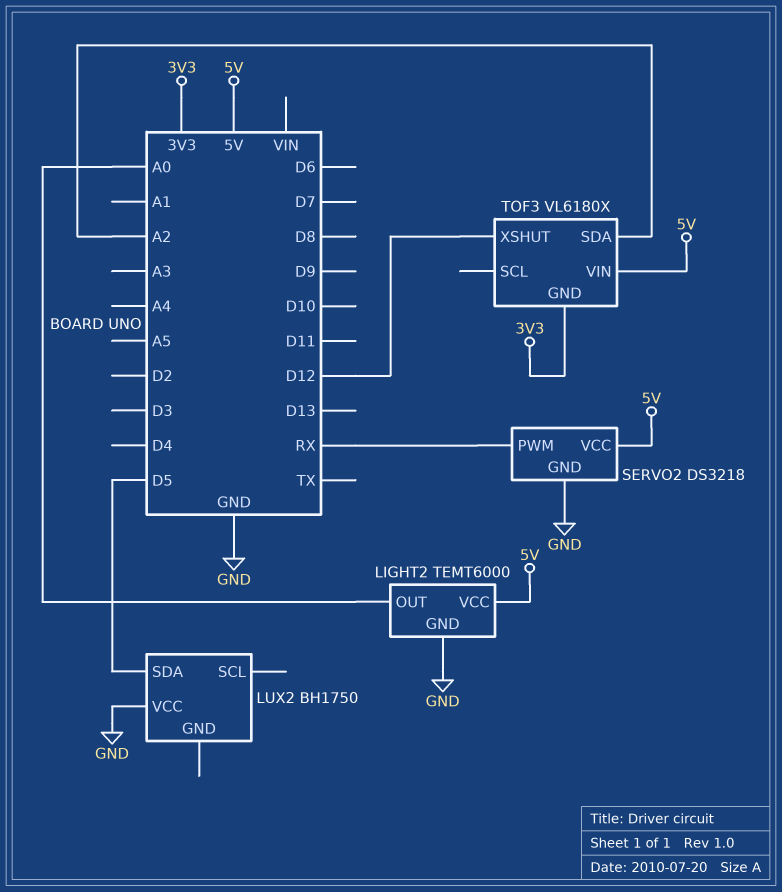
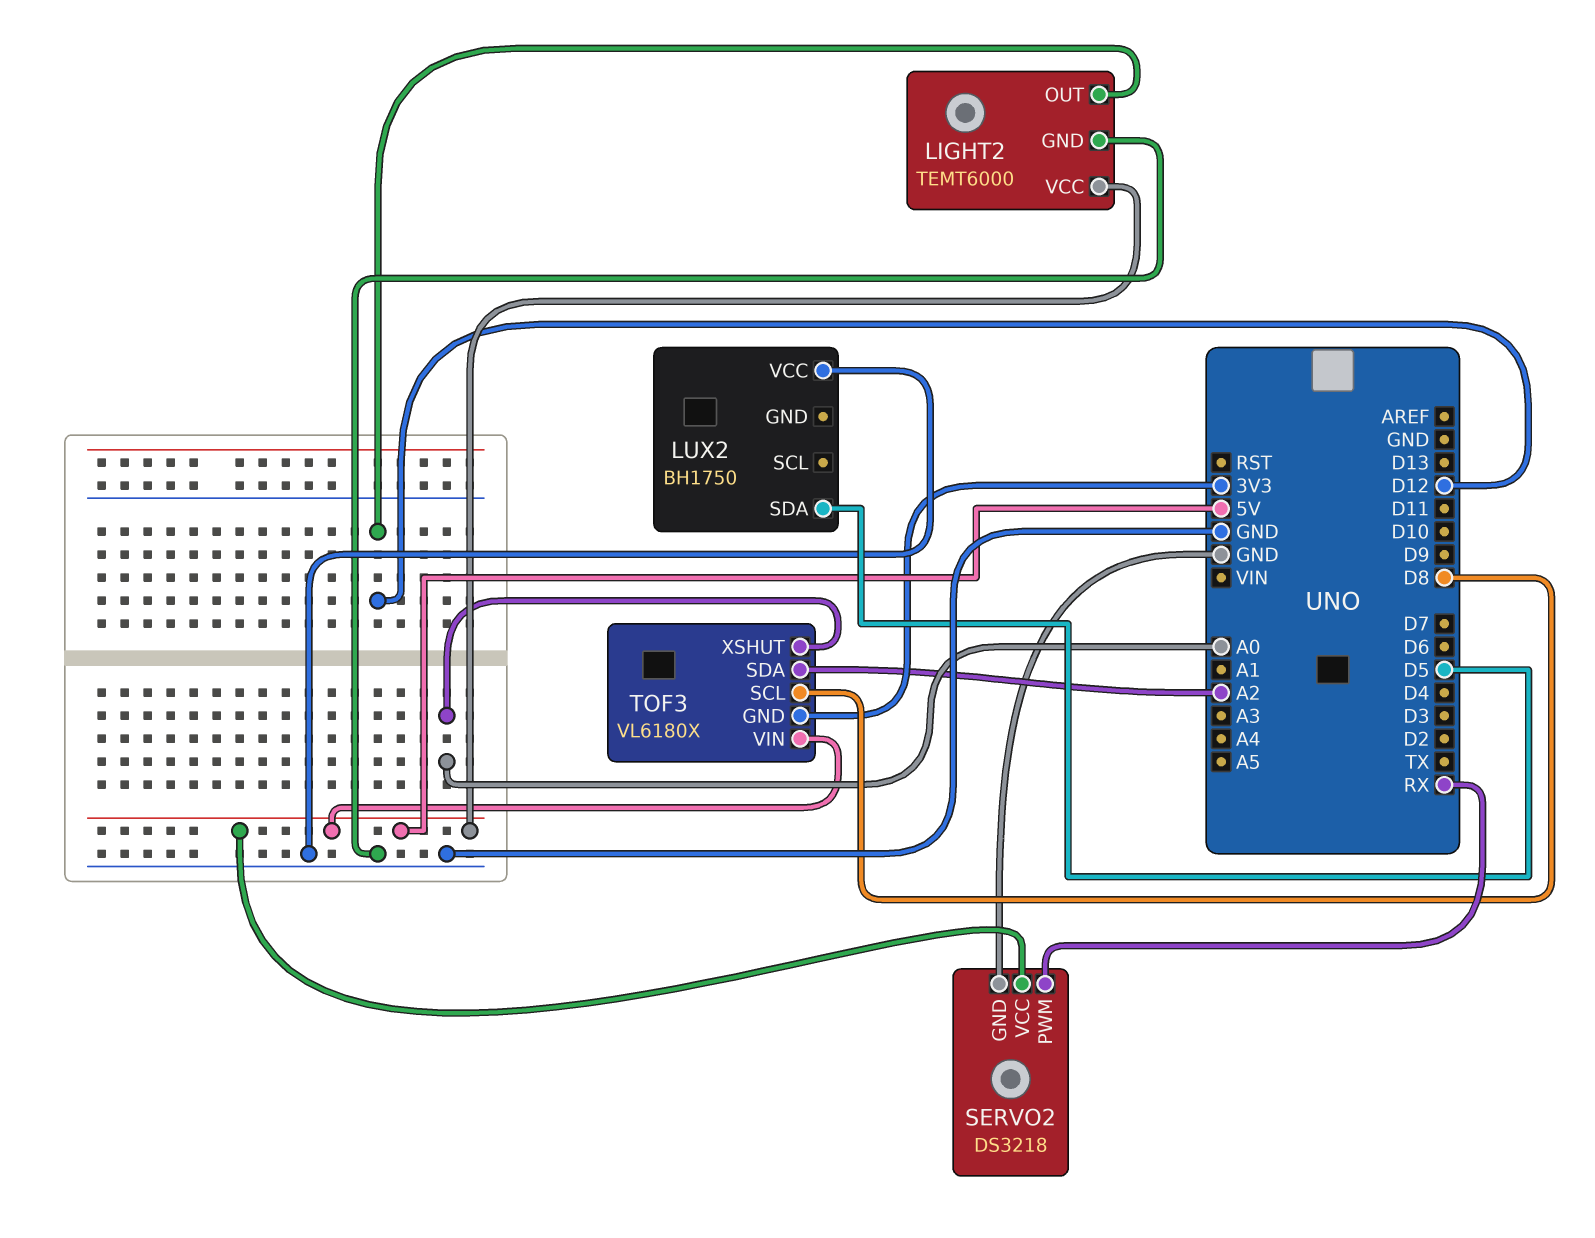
LIGHT2 pin OUT: A0 -> D12
TOF3 pin SCL: none -> D8
TOF3 pin XSHUT: D12 -> A0

